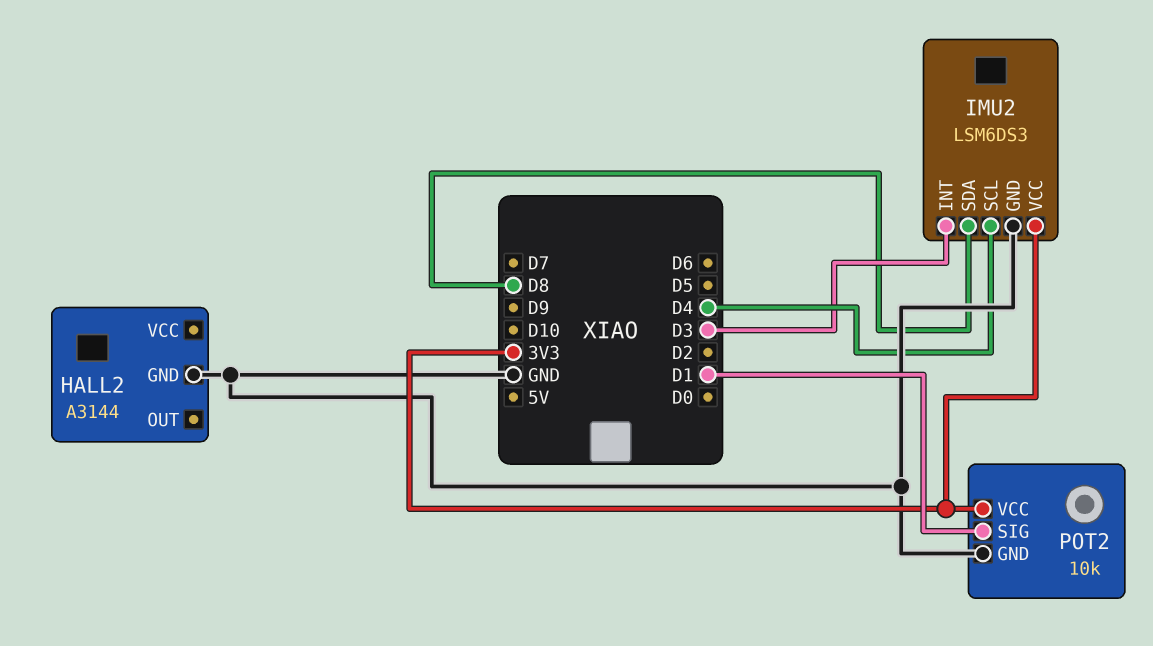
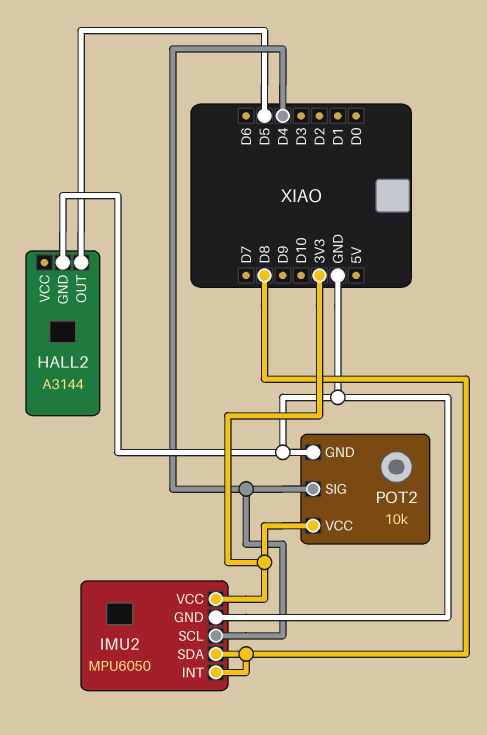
HALL2 pin OUT: none -> D5
IMU2: LSM6DS3 -> MPU6050
IMU2 pin INT: D3 -> D8
POT2 pin SIG: D1 -> D4

